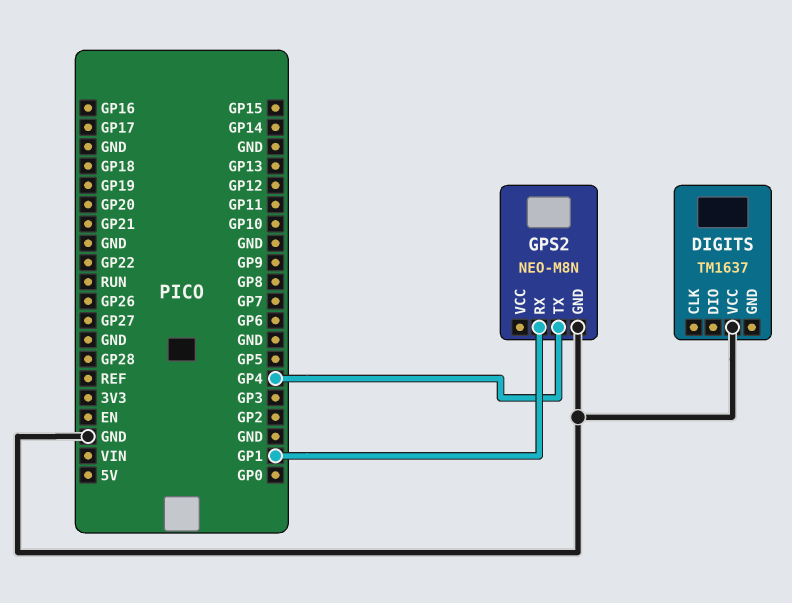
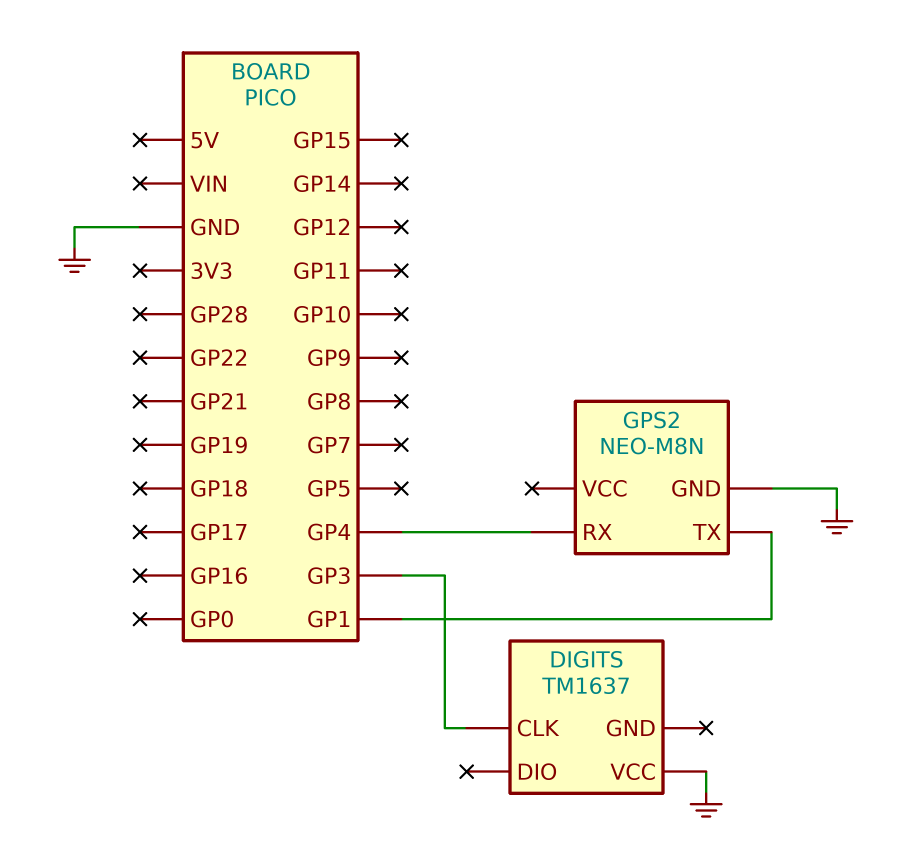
DIGITS pin CLK: none -> GP3
GPS2 pin RX: GP1 -> GP4
GPS2 pin TX: GP4 -> GP1

